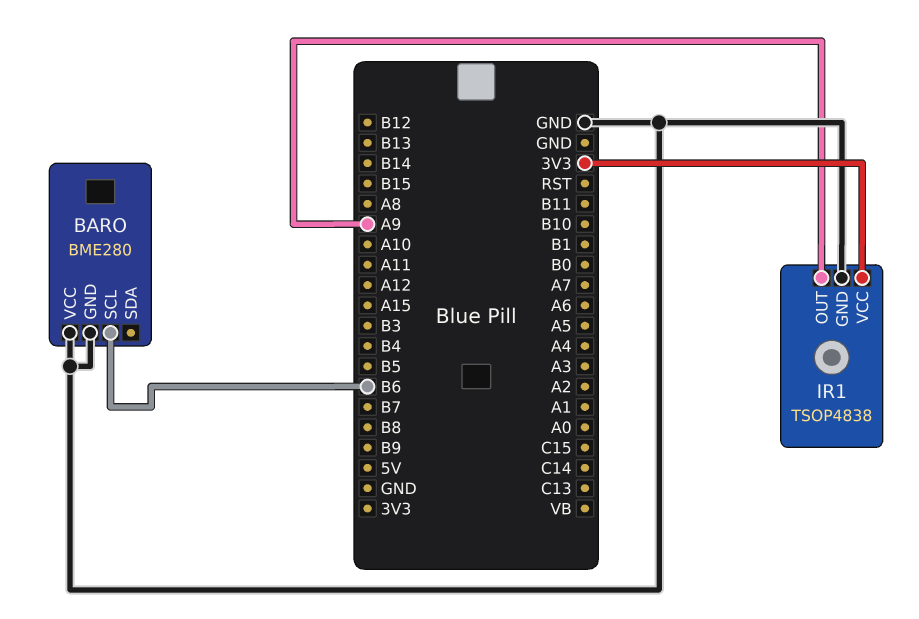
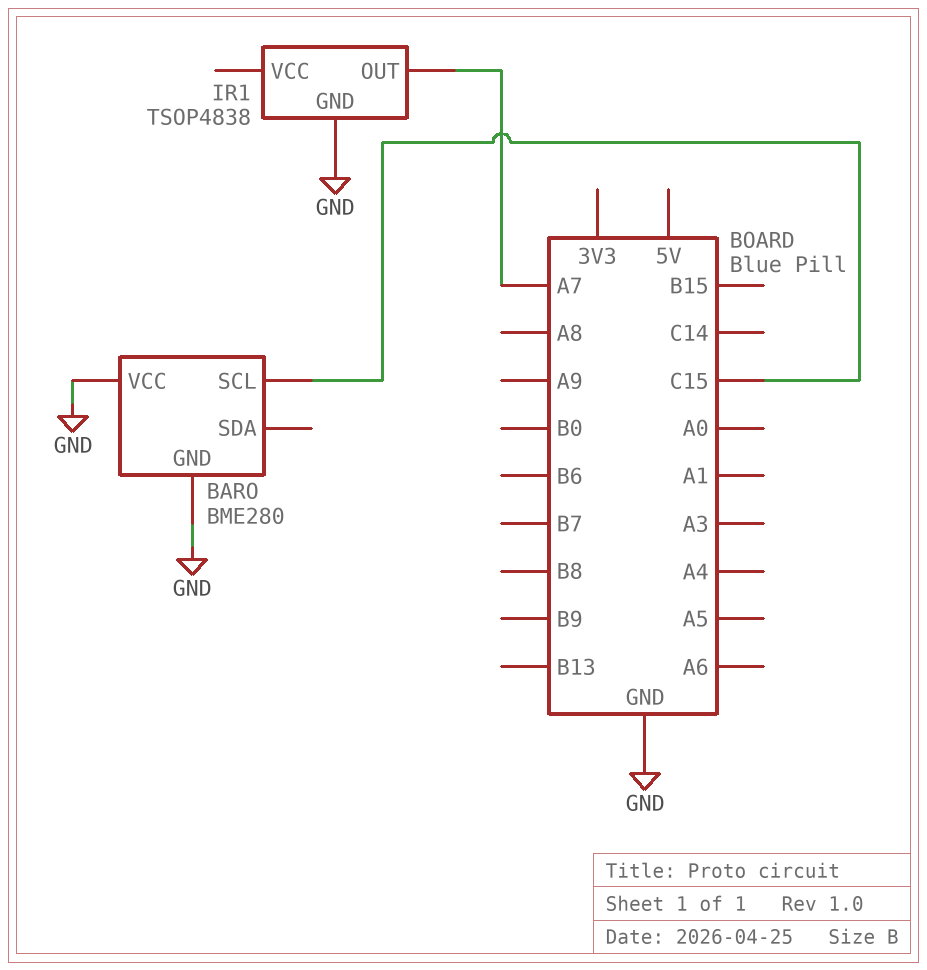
BARO pin SCL: B6 -> C15
IR1 pin OUT: A9 -> A7
IR1 pin VCC: 3V3 -> none

